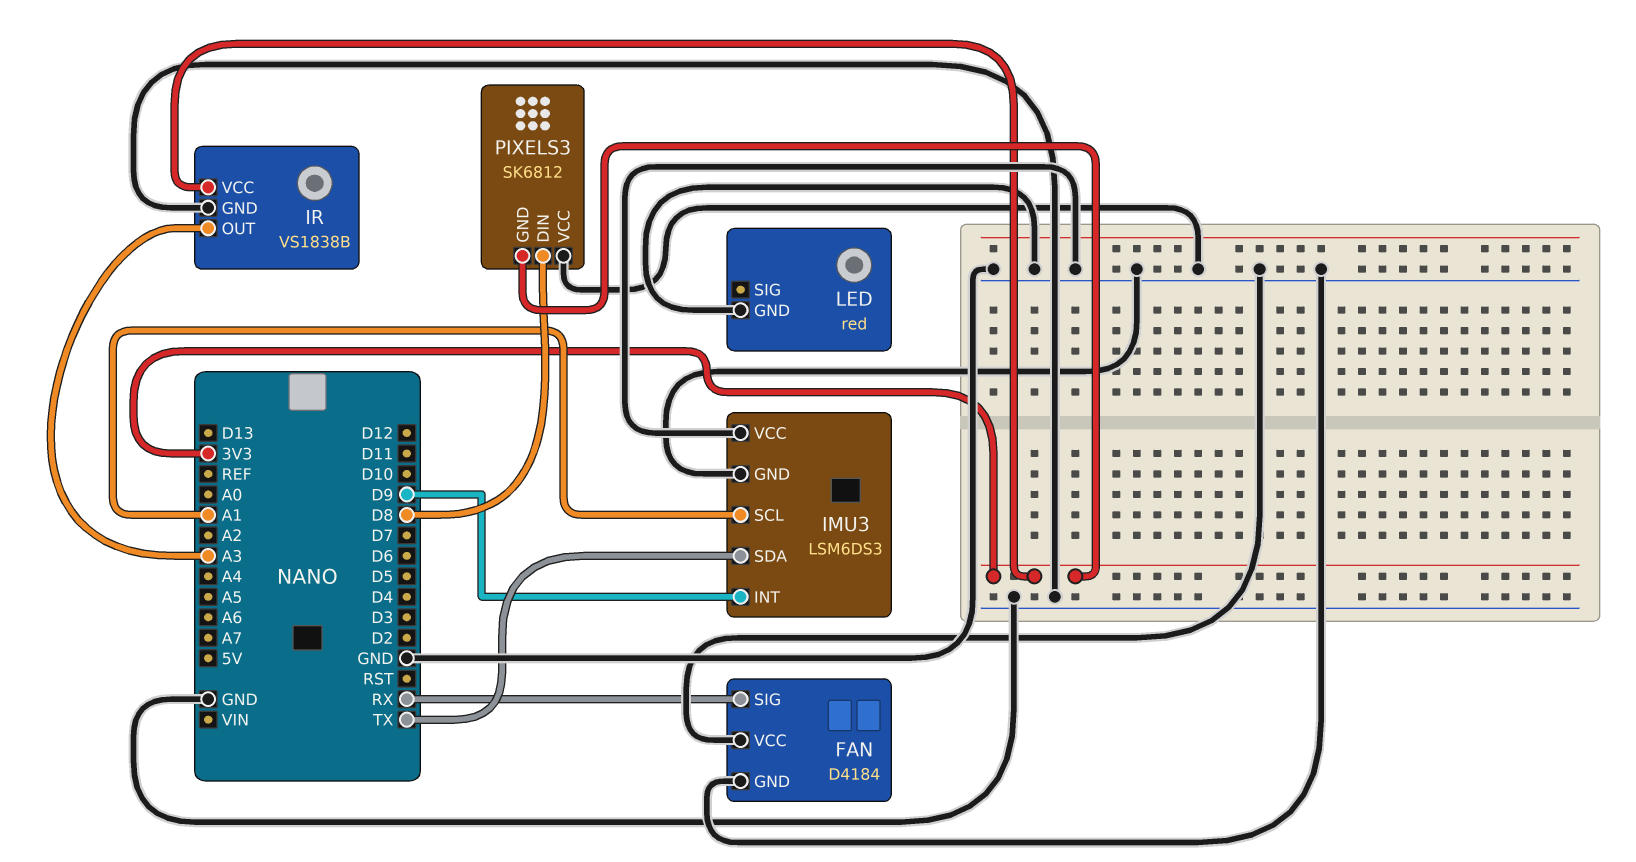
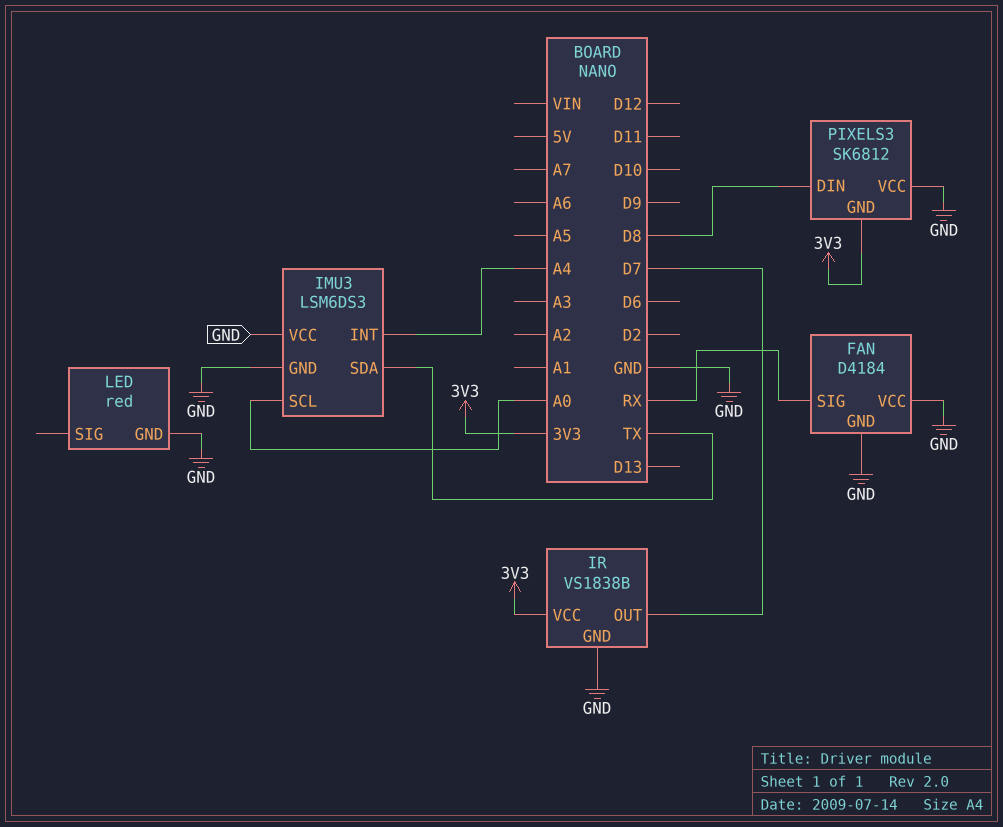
IMU3 pin INT: D9 -> A4
IMU3 pin SCL: A1 -> A0
IR pin OUT: A3 -> D7

